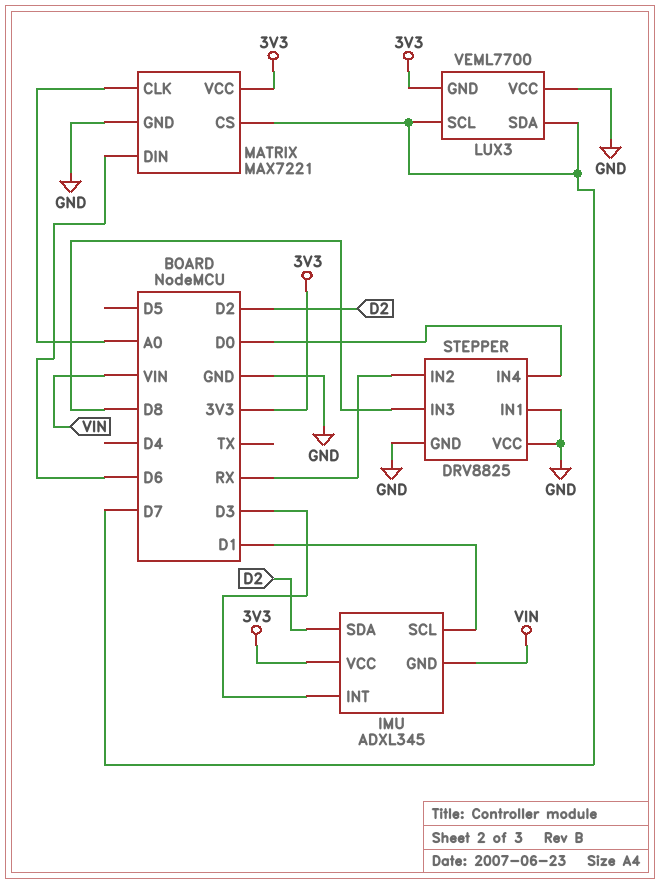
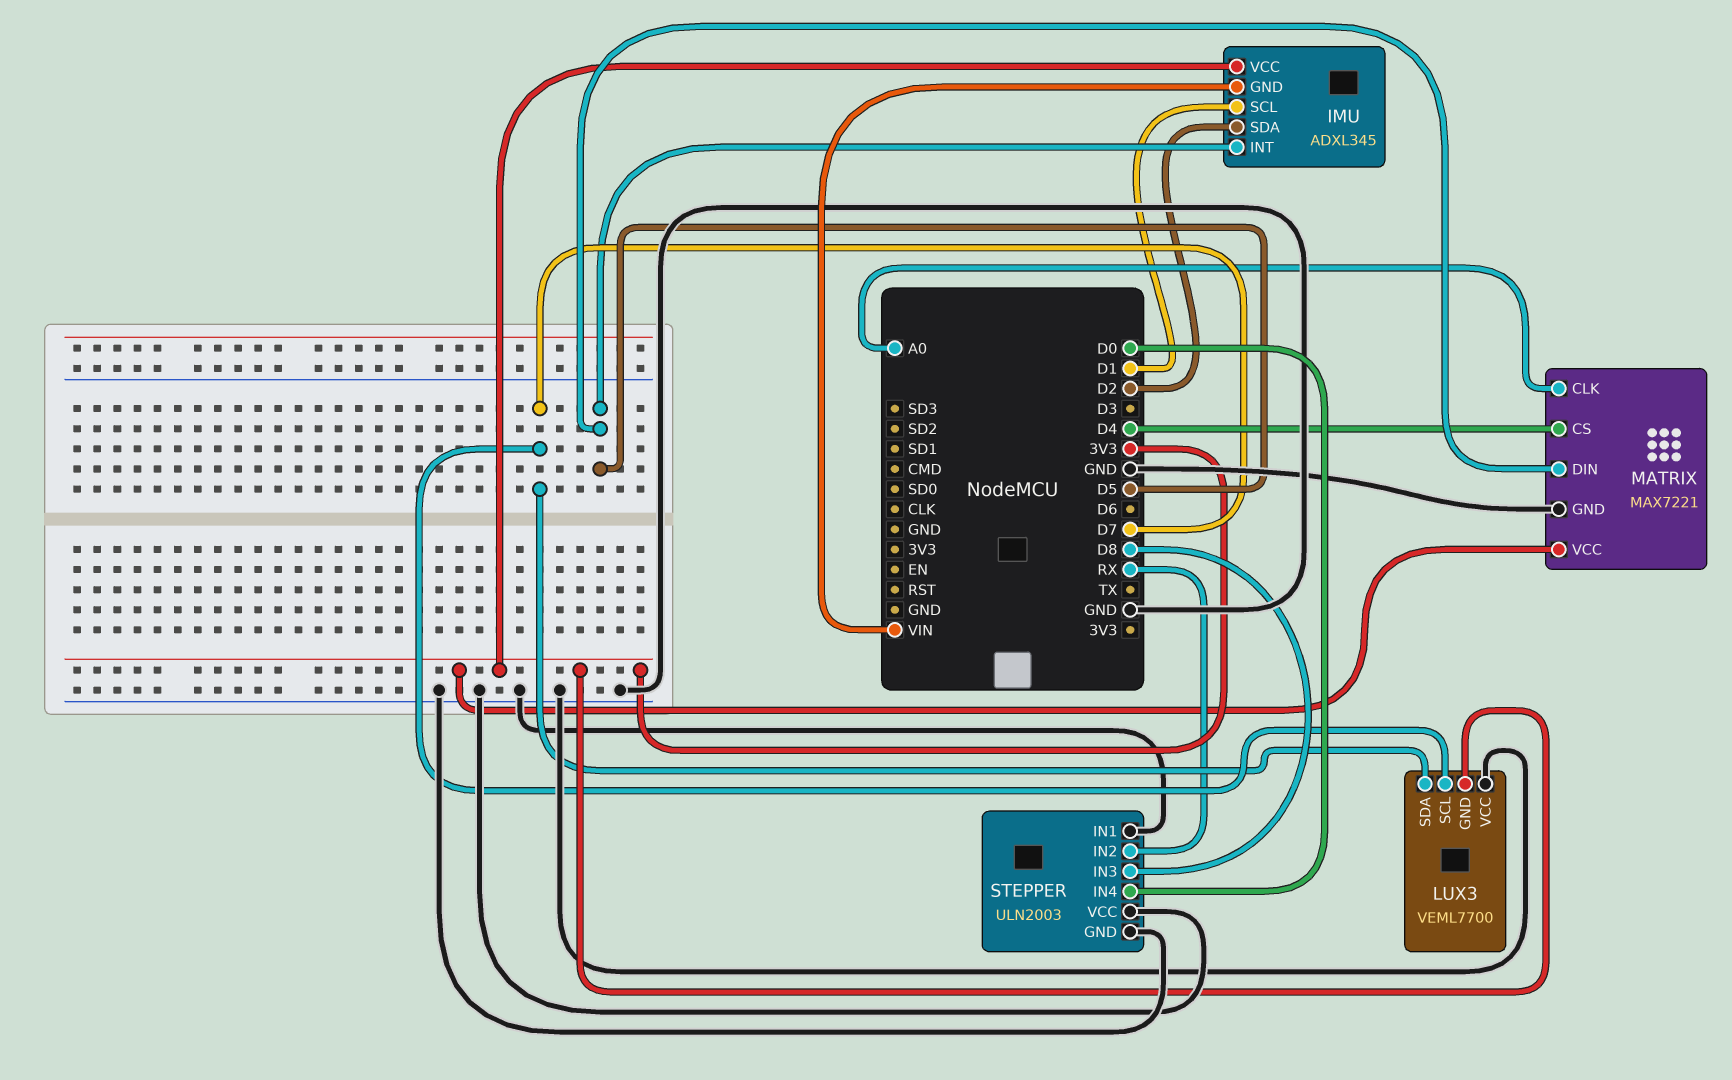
IMU pin INT: D3 -> D5
MATRIX pin CS: D7 -> D4
MATRIX pin DIN: D6 -> D5
STEPPER: DRV8825 -> ULN2003

